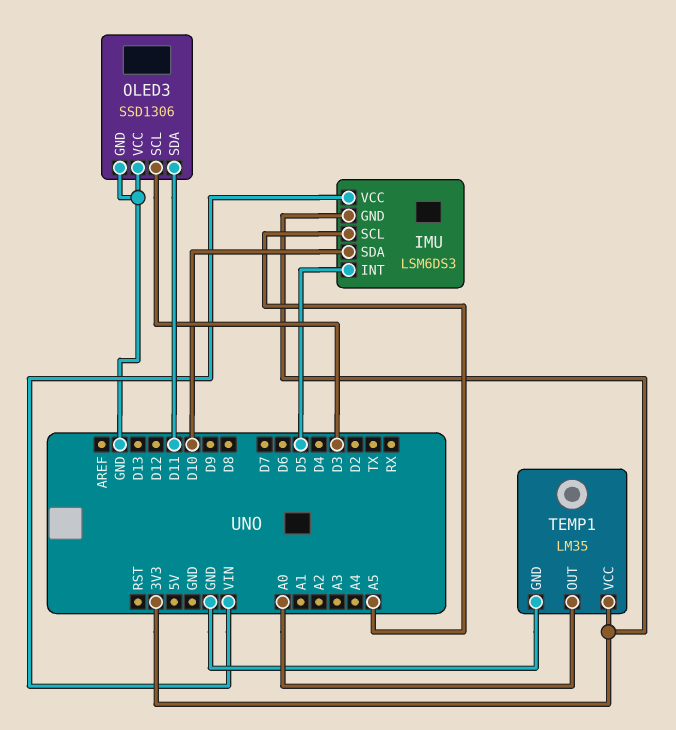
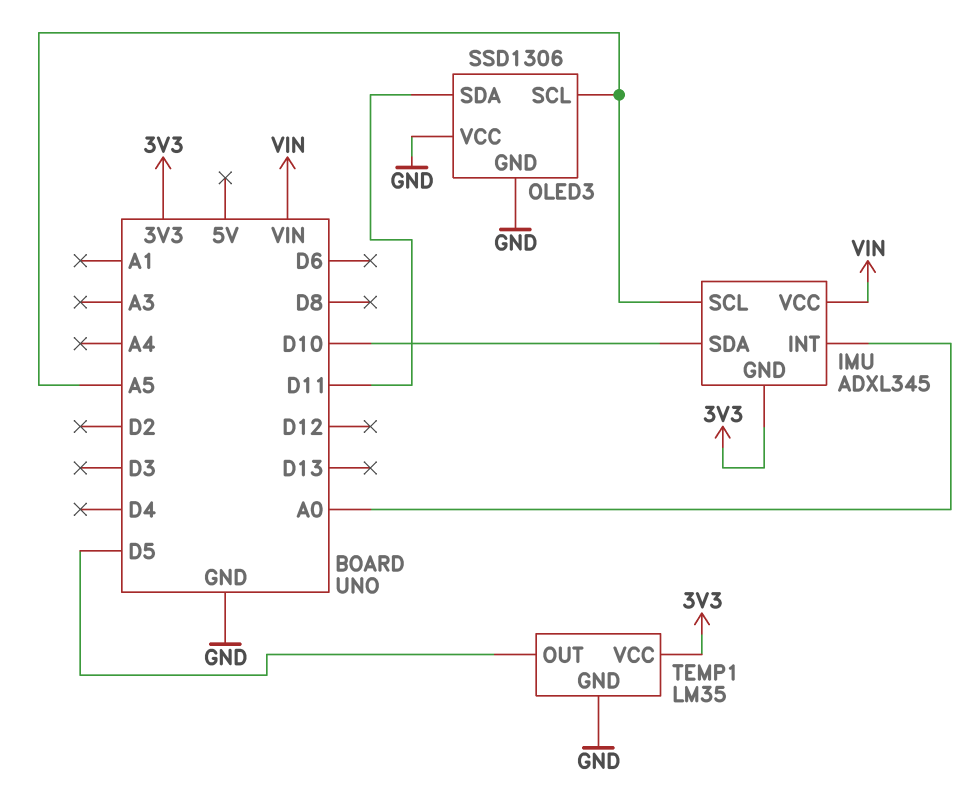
IMU: LSM6DS3 -> ADXL345
IMU pin INT: D5 -> A0
OLED3 pin SCL: D3 -> A5
TEMP1 pin OUT: A0 -> D5

